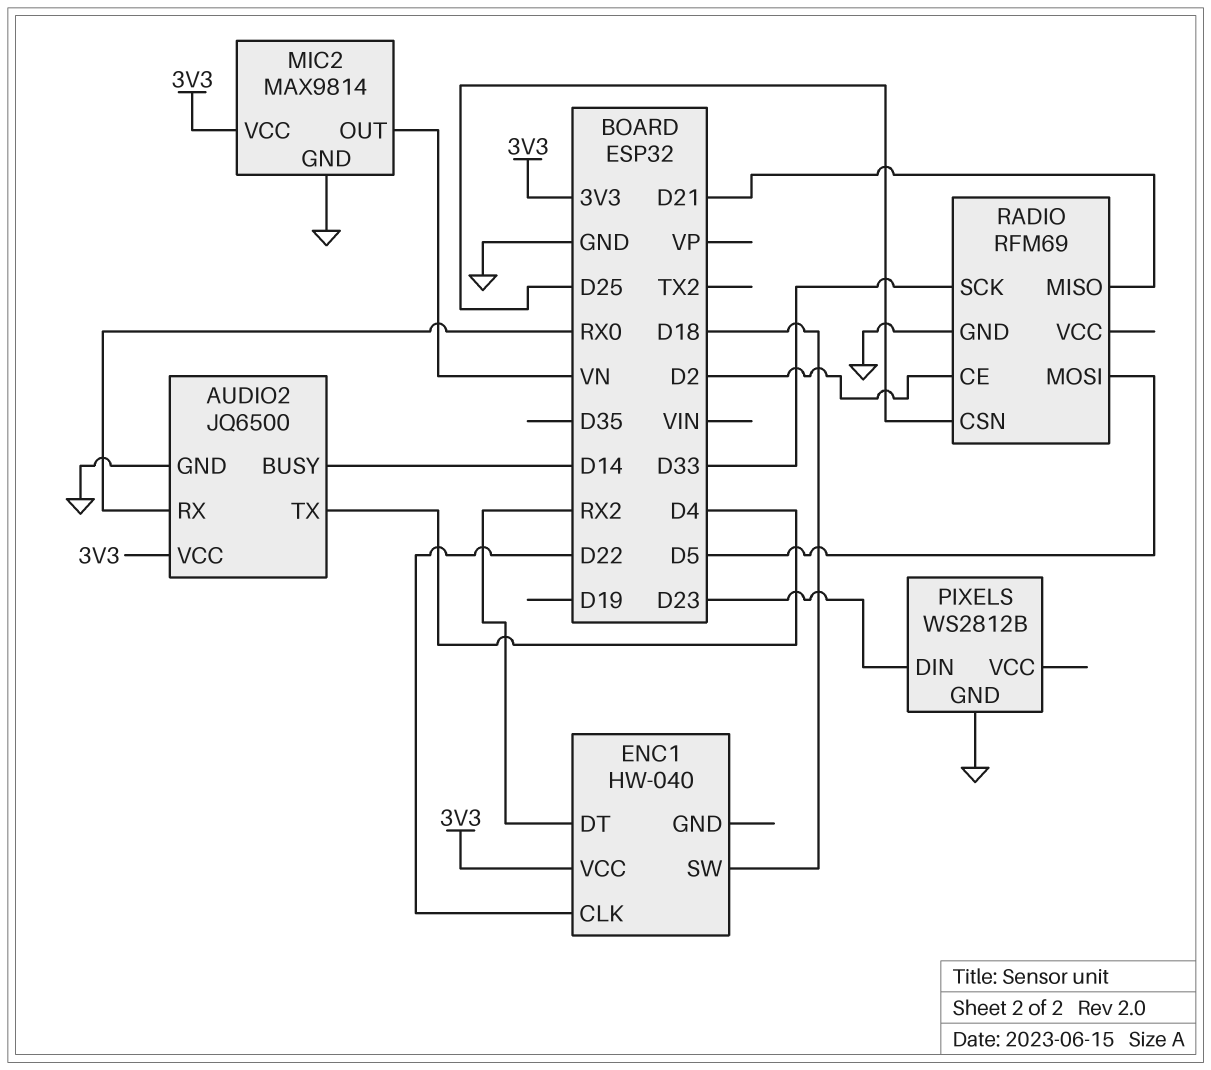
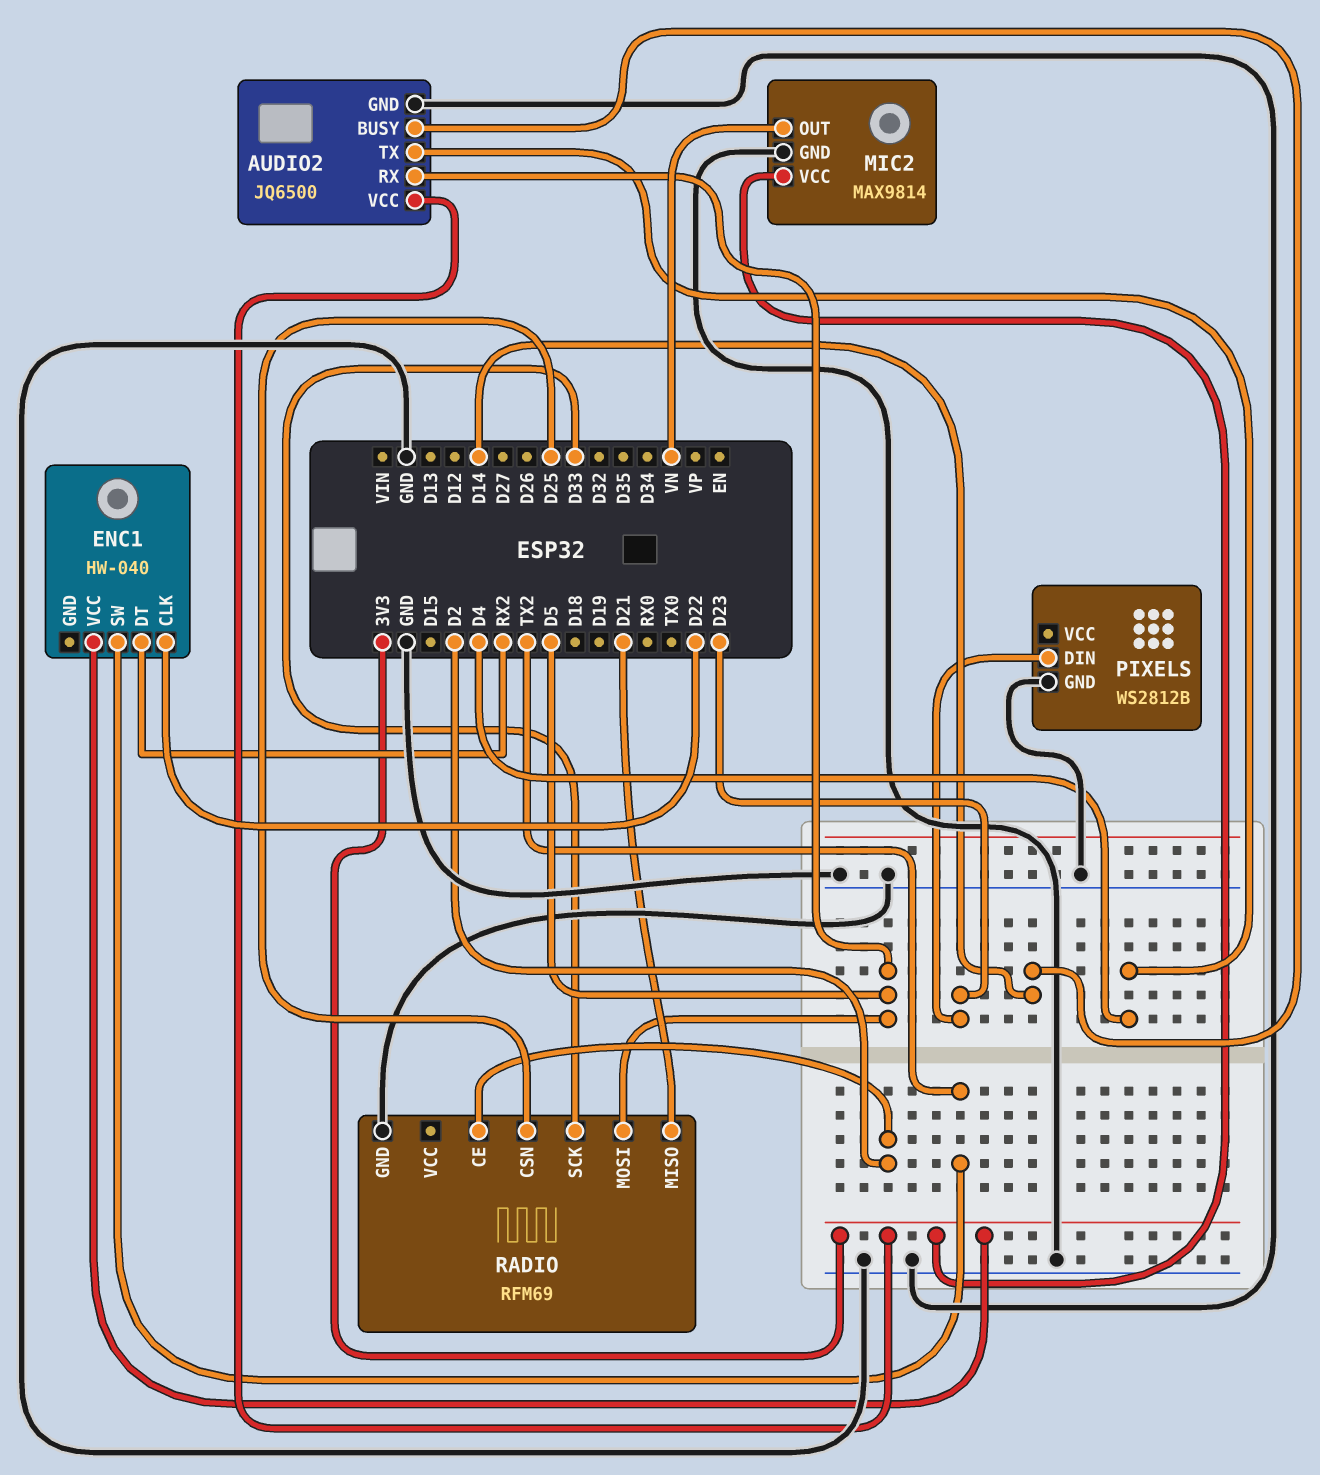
AUDIO2 pin RX: RX0 -> D5
ENC1 pin SW: D18 -> TX2

